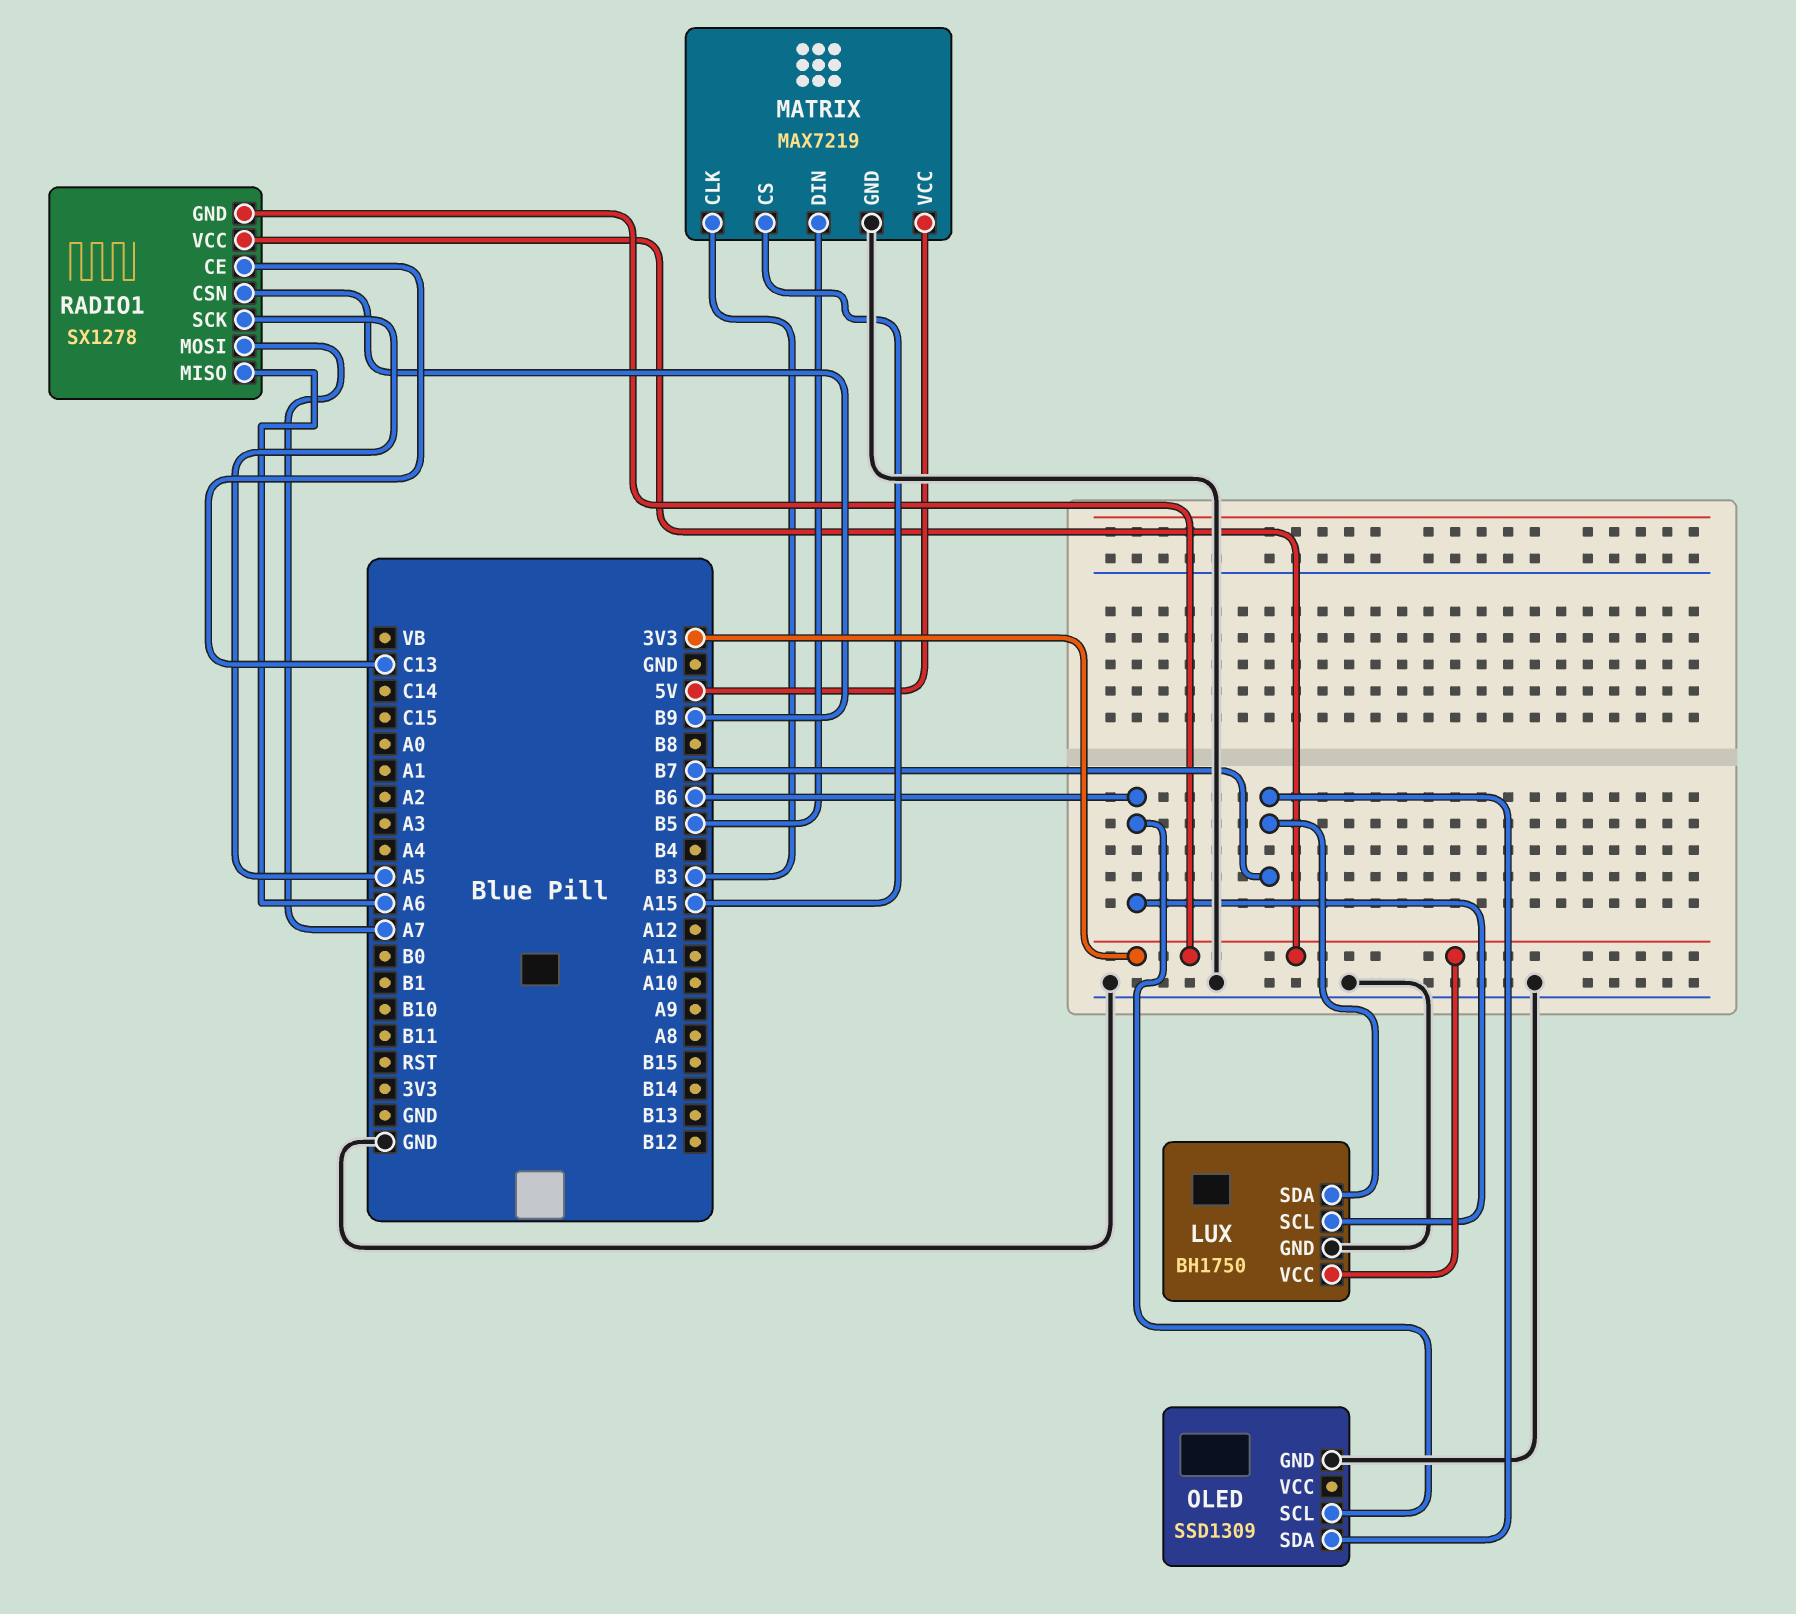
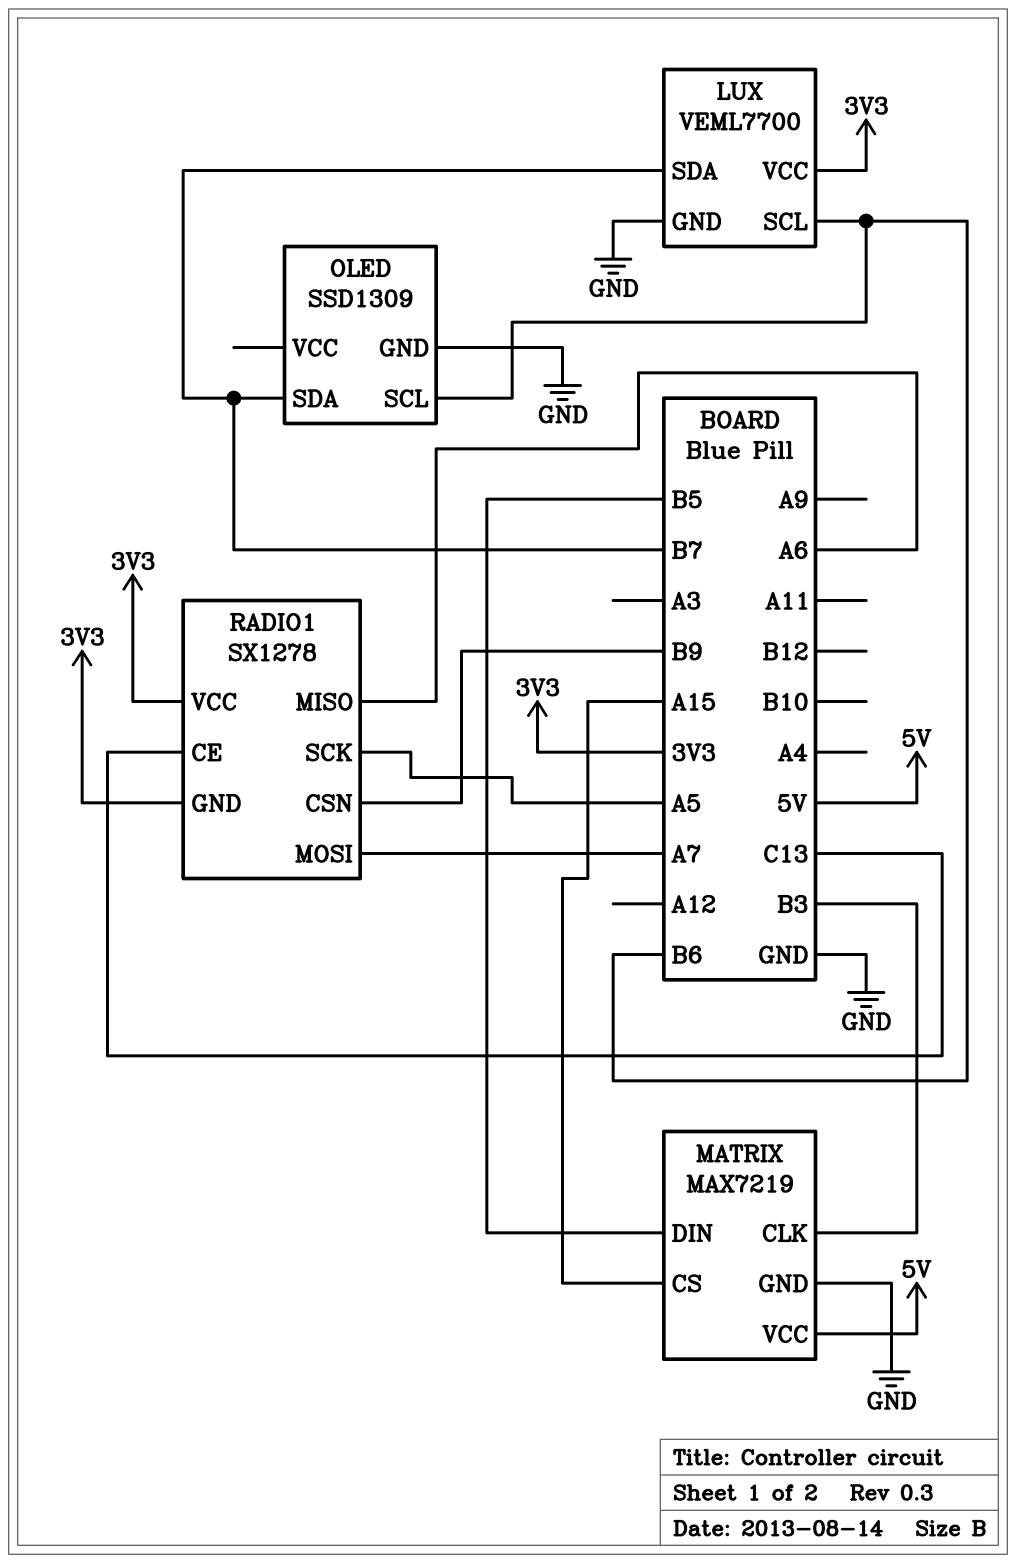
LUX: BH1750 -> VEML7700

